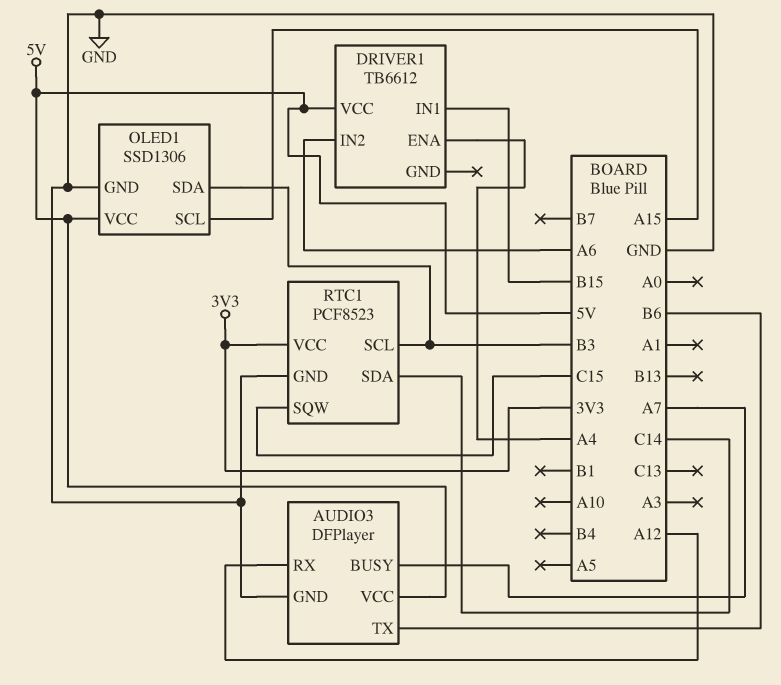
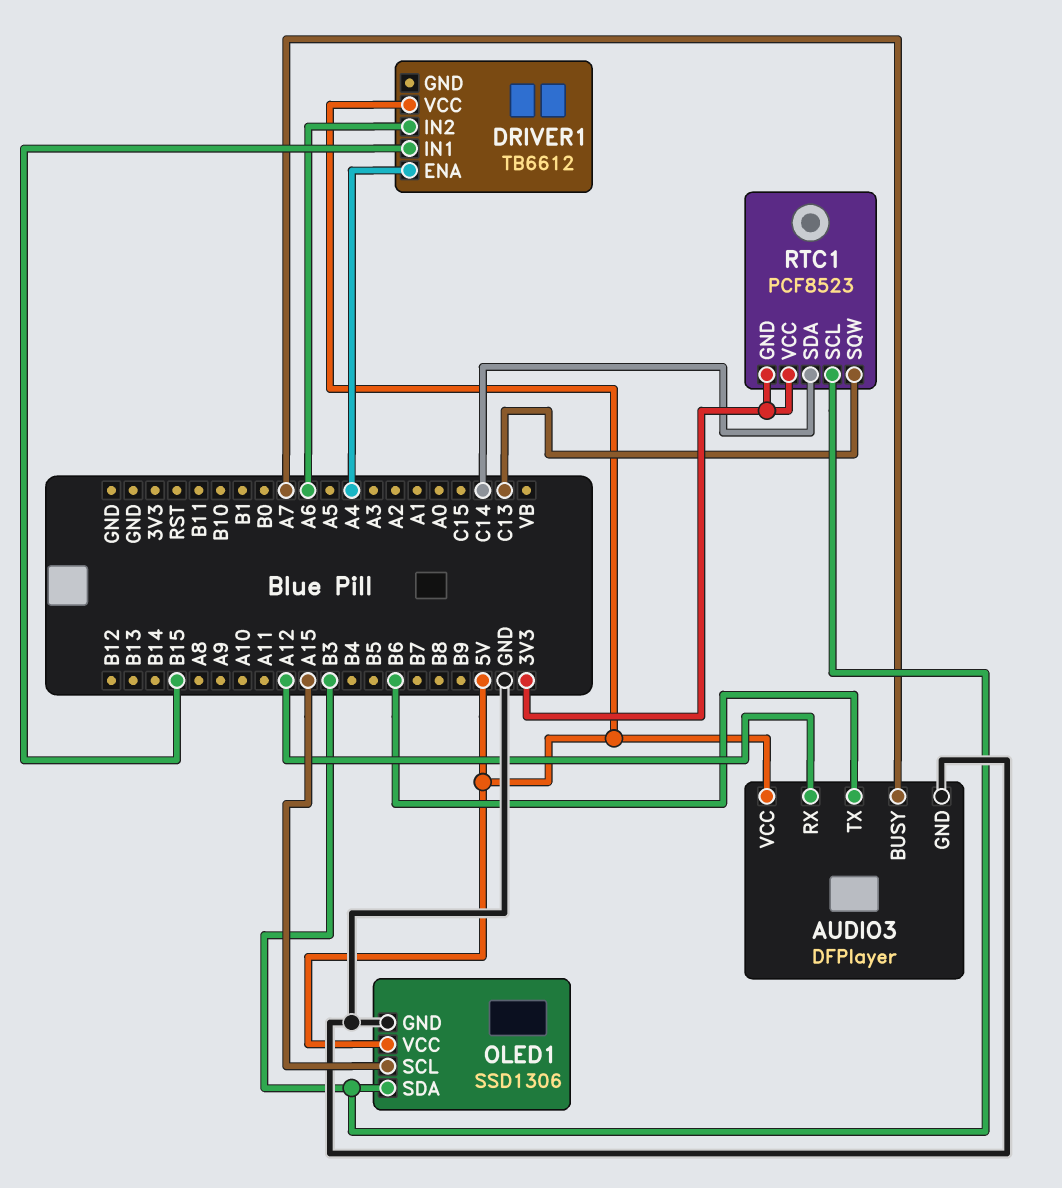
RTC1 pin GND: GND -> 3V3
RTC1 pin SQW: C15 -> C13

